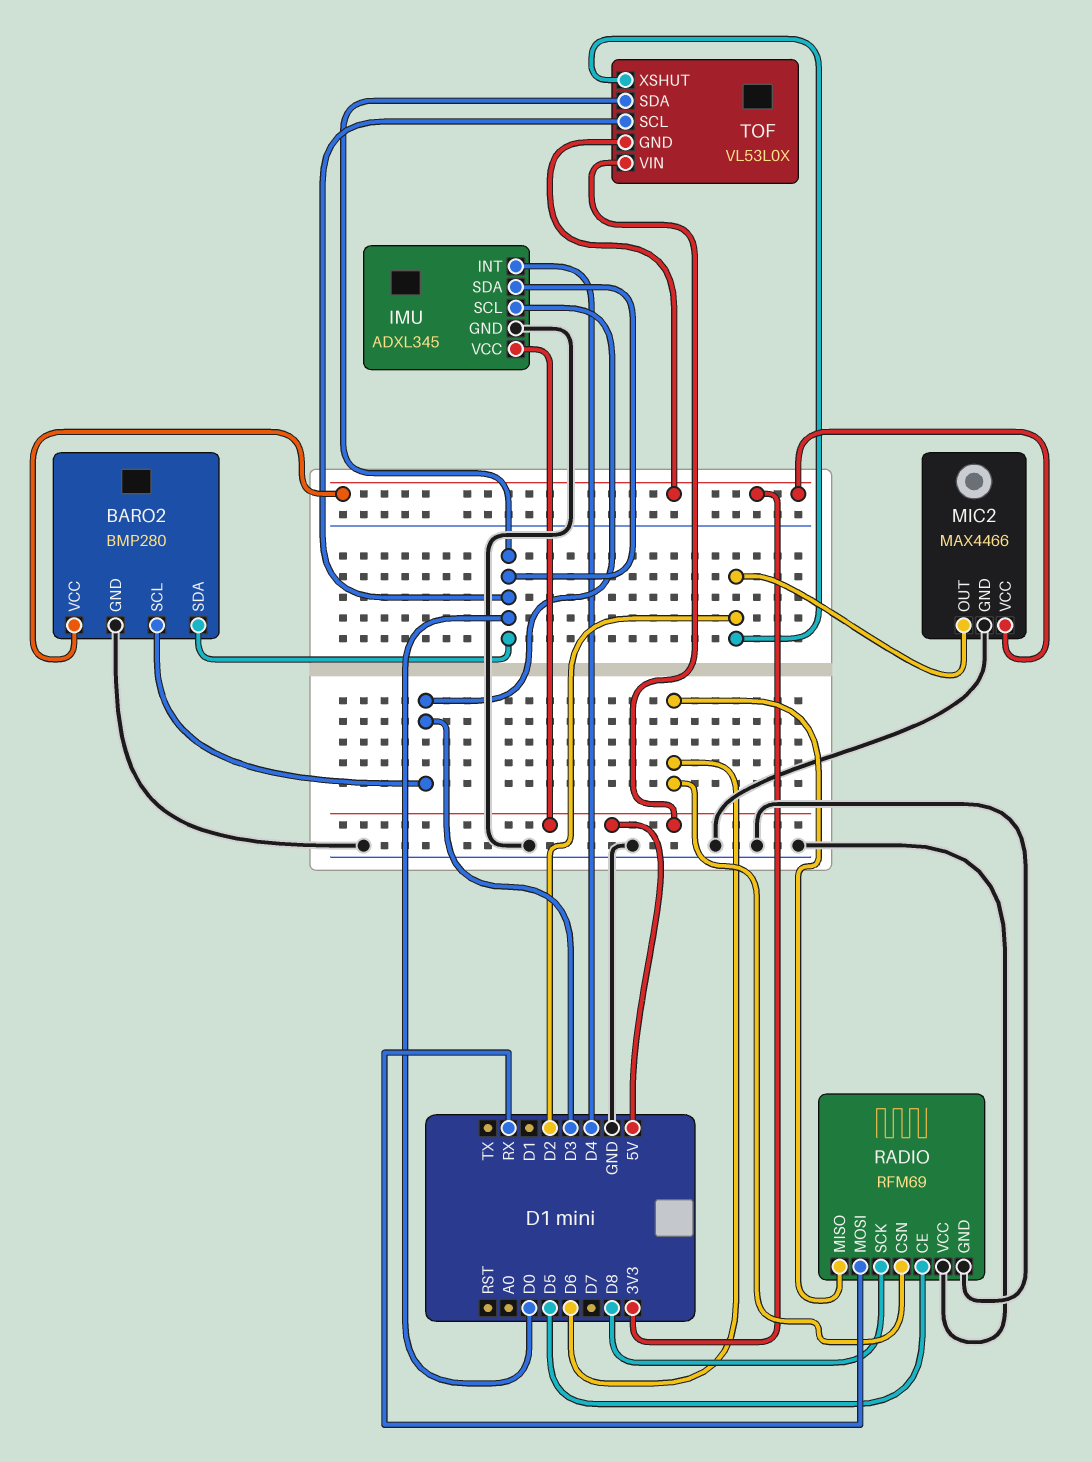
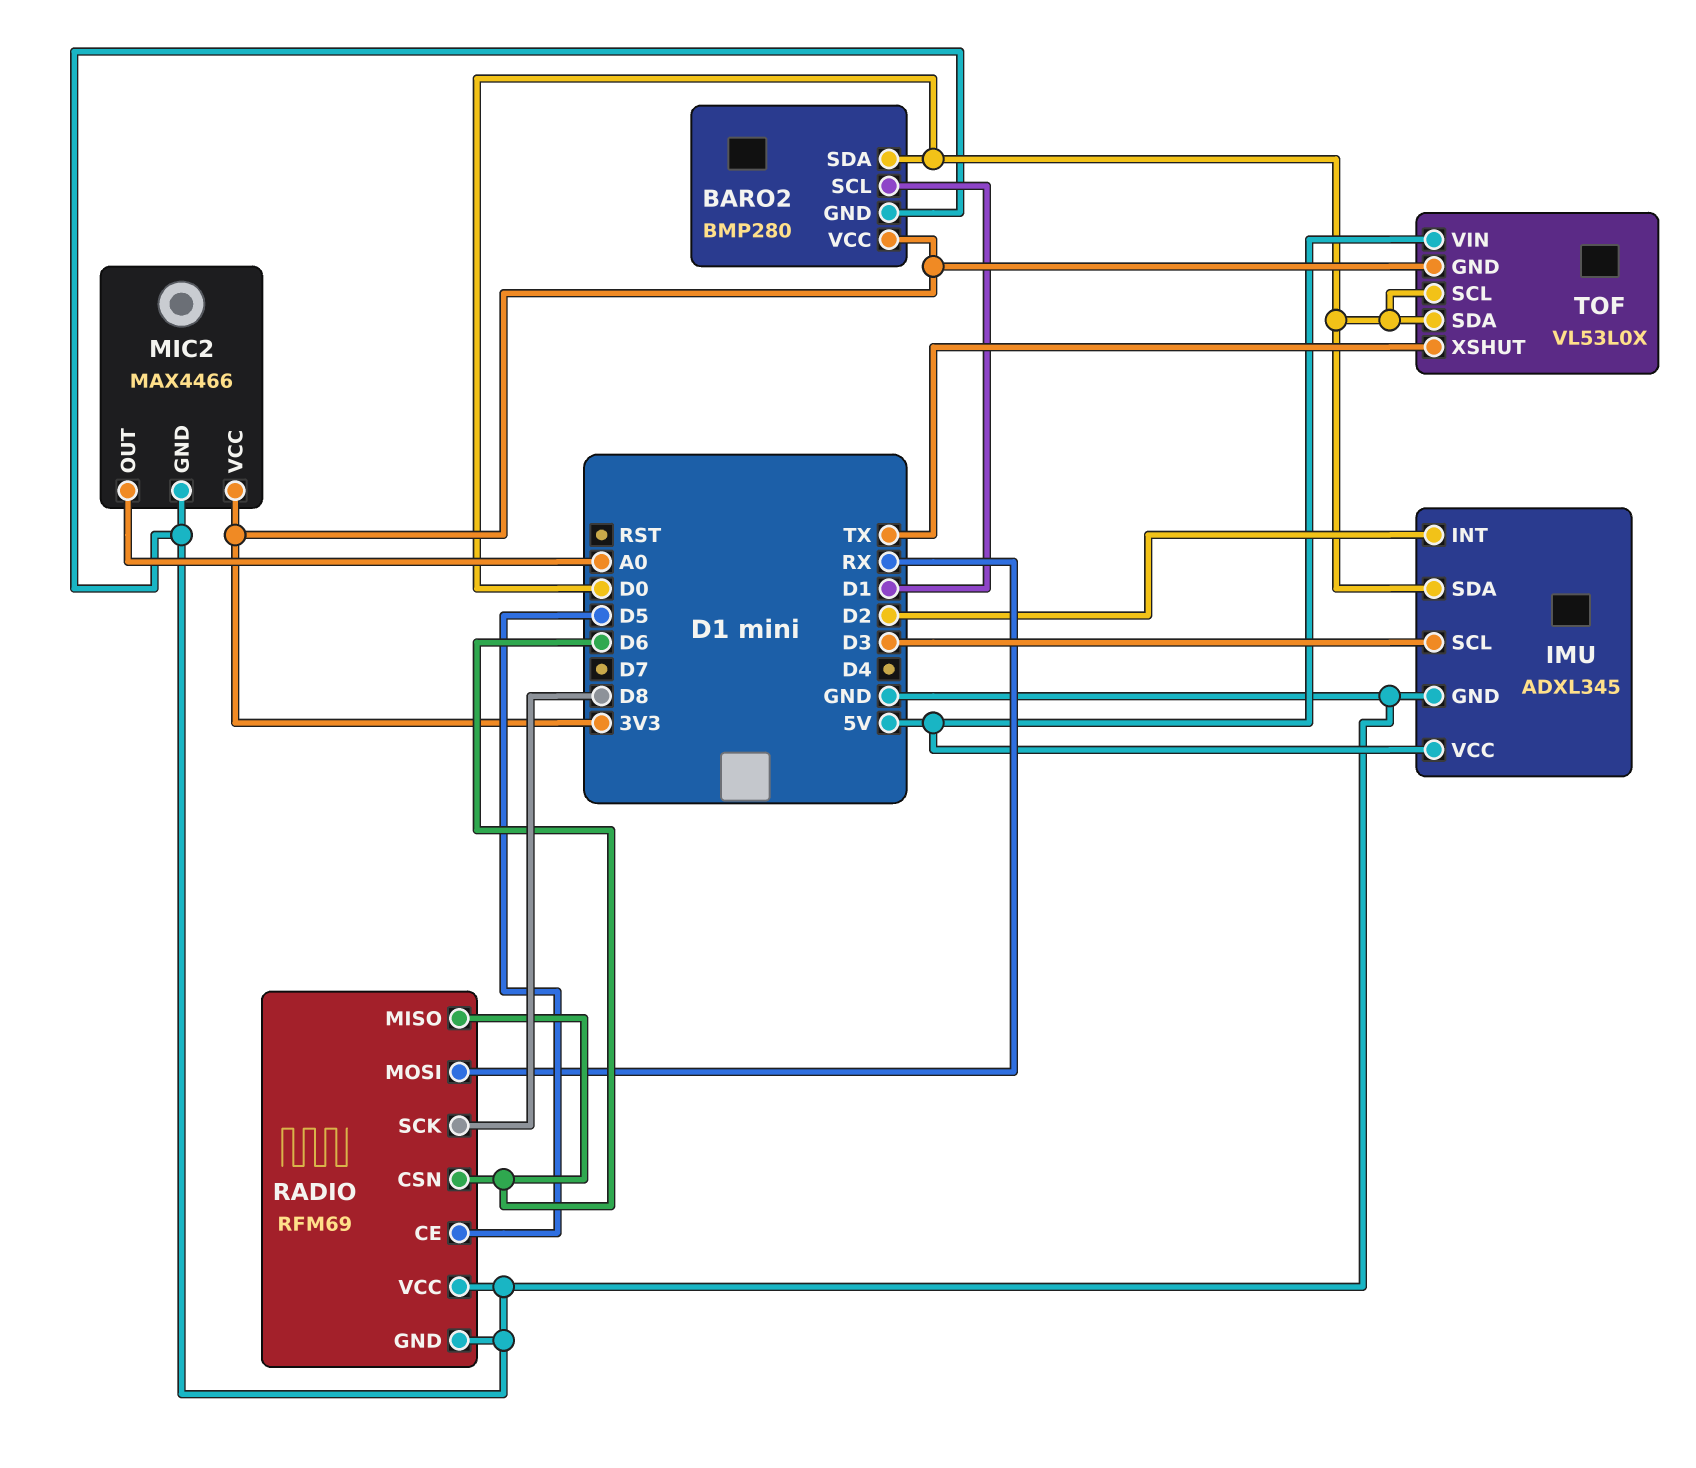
BARO2 pin SCL: D3 -> D1
IMU pin INT: D4 -> D2
MIC2 pin OUT: D2 -> A0
TOF pin XSHUT: D2 -> TX

